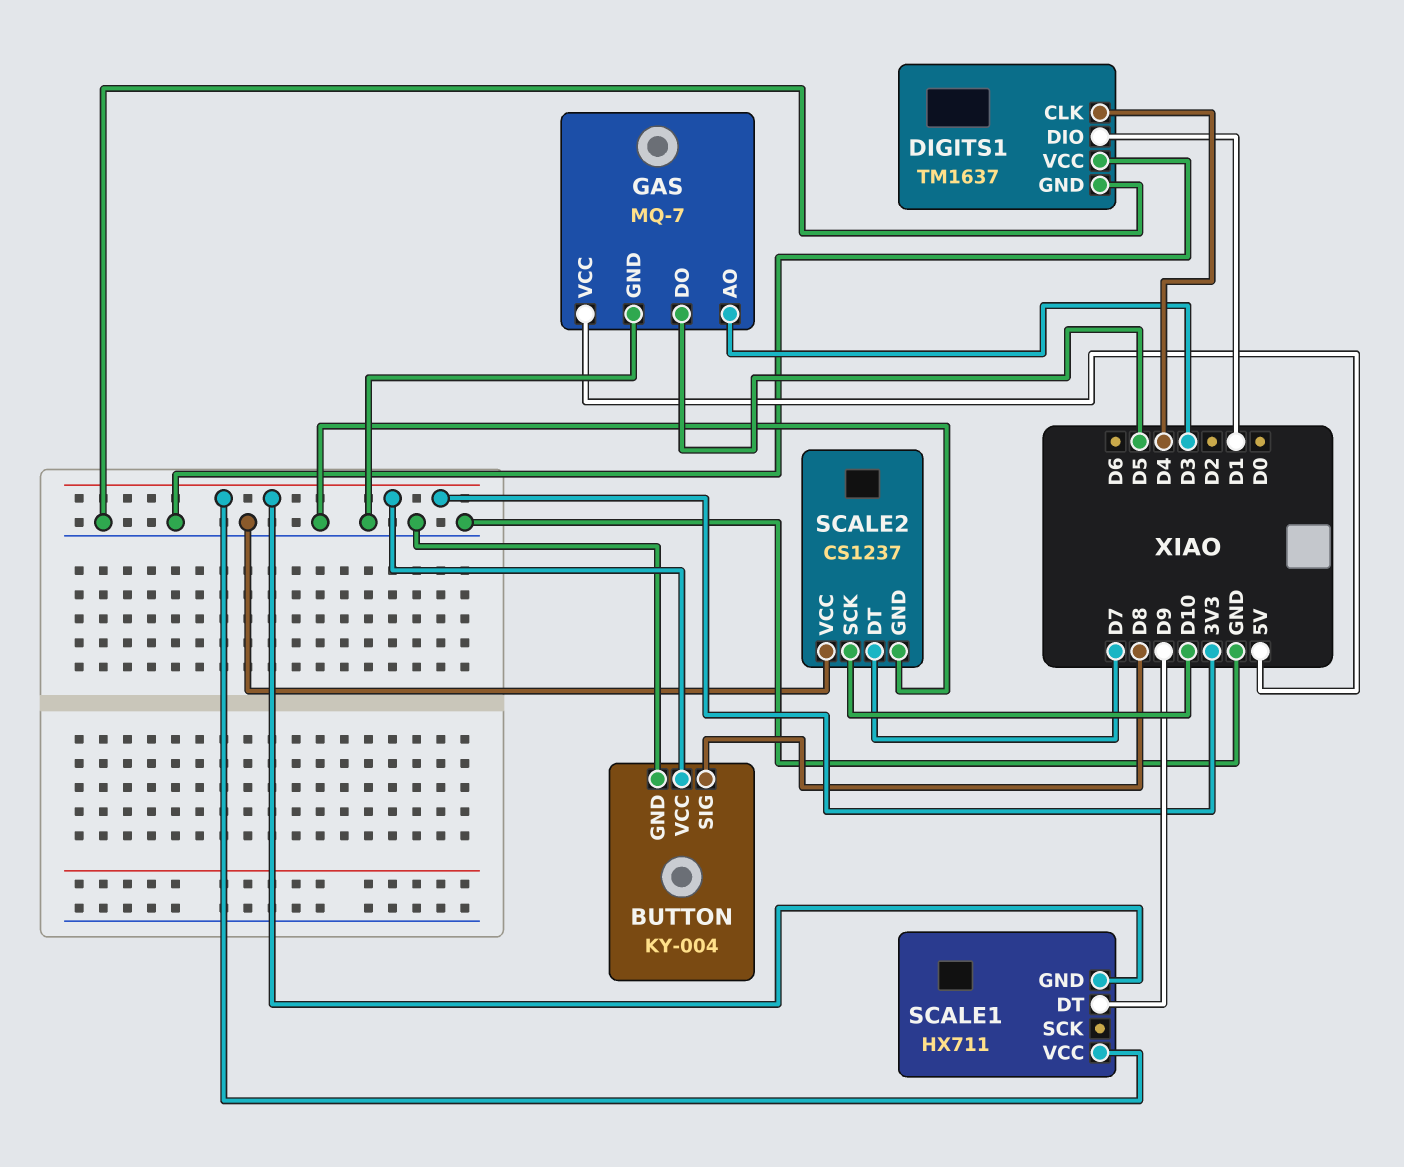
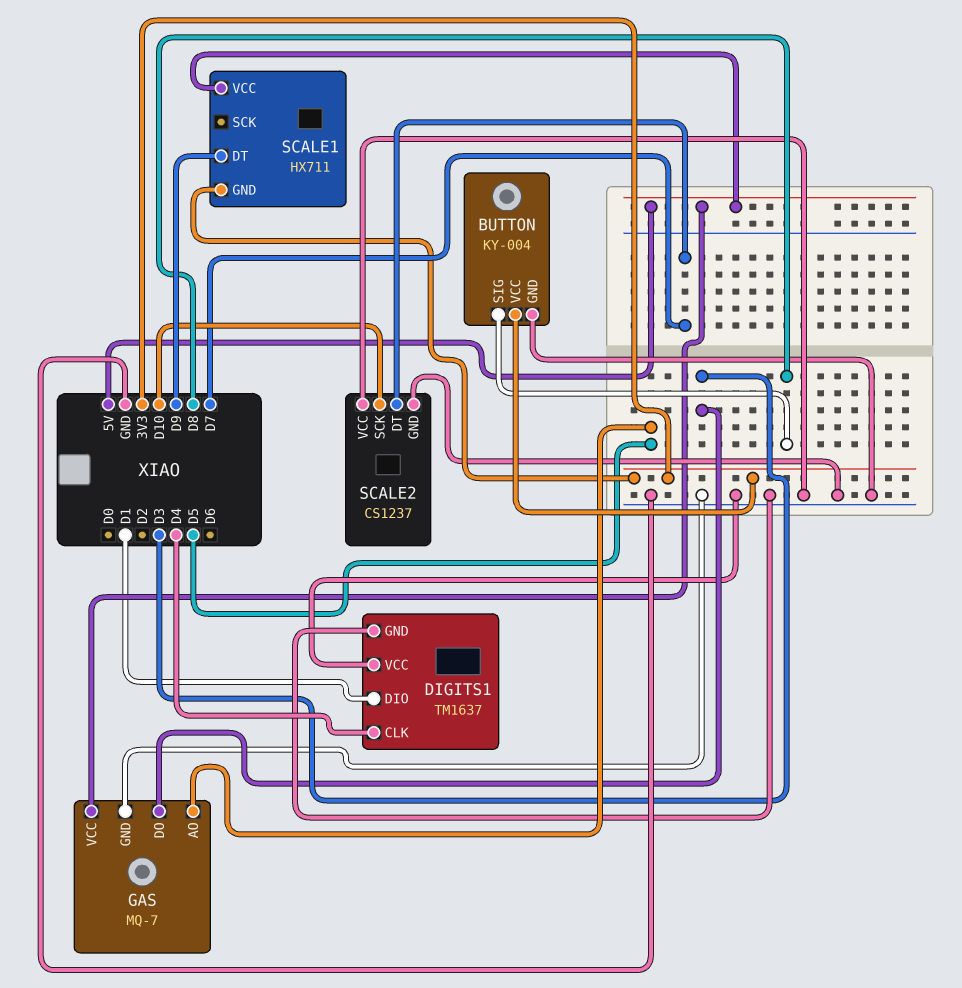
GAS pin AO: D3 -> D5
GAS pin DO: D5 -> D3
SCALE1 pin VCC: 3V3 -> 5V

